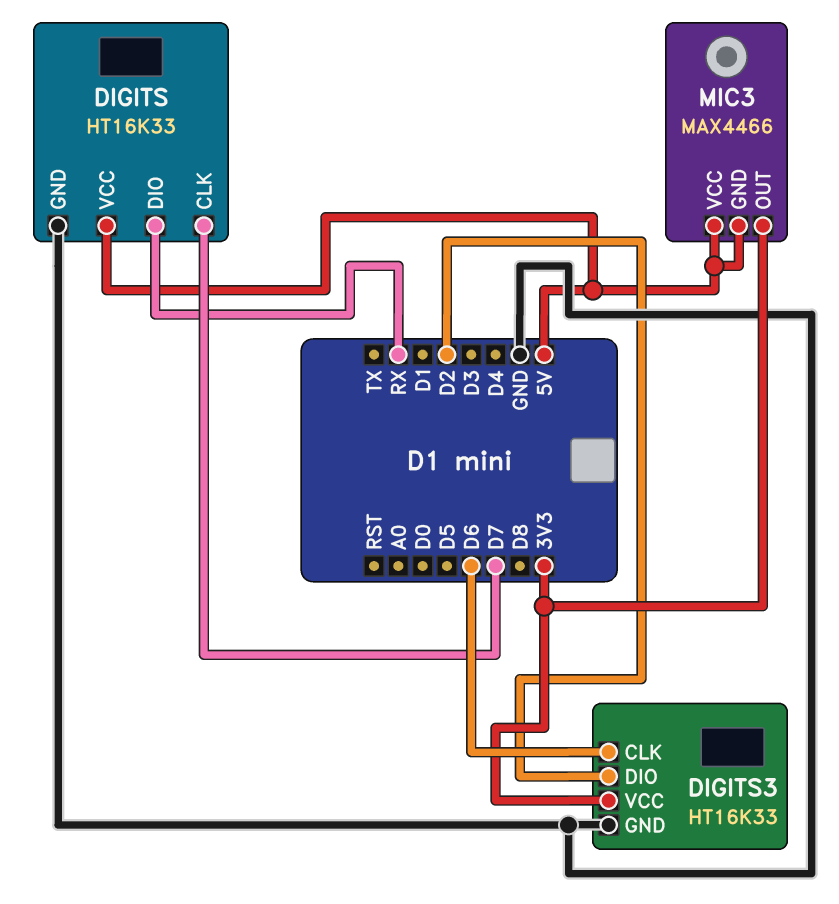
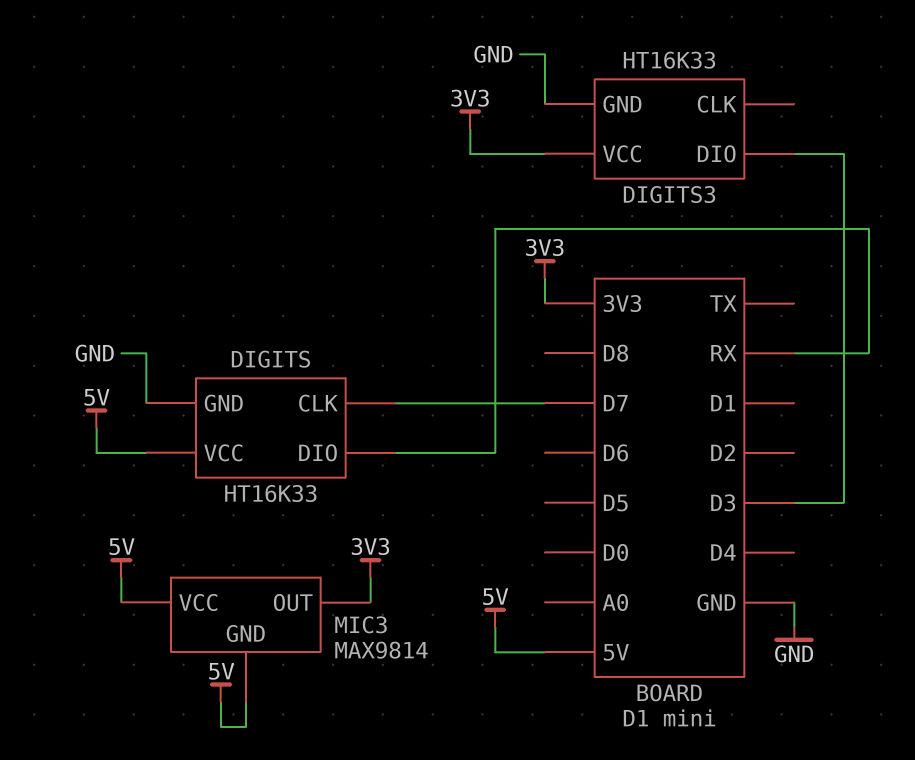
DIGITS3 pin CLK: D6 -> none
DIGITS3 pin DIO: D2 -> D3
MIC3: MAX4466 -> MAX9814

